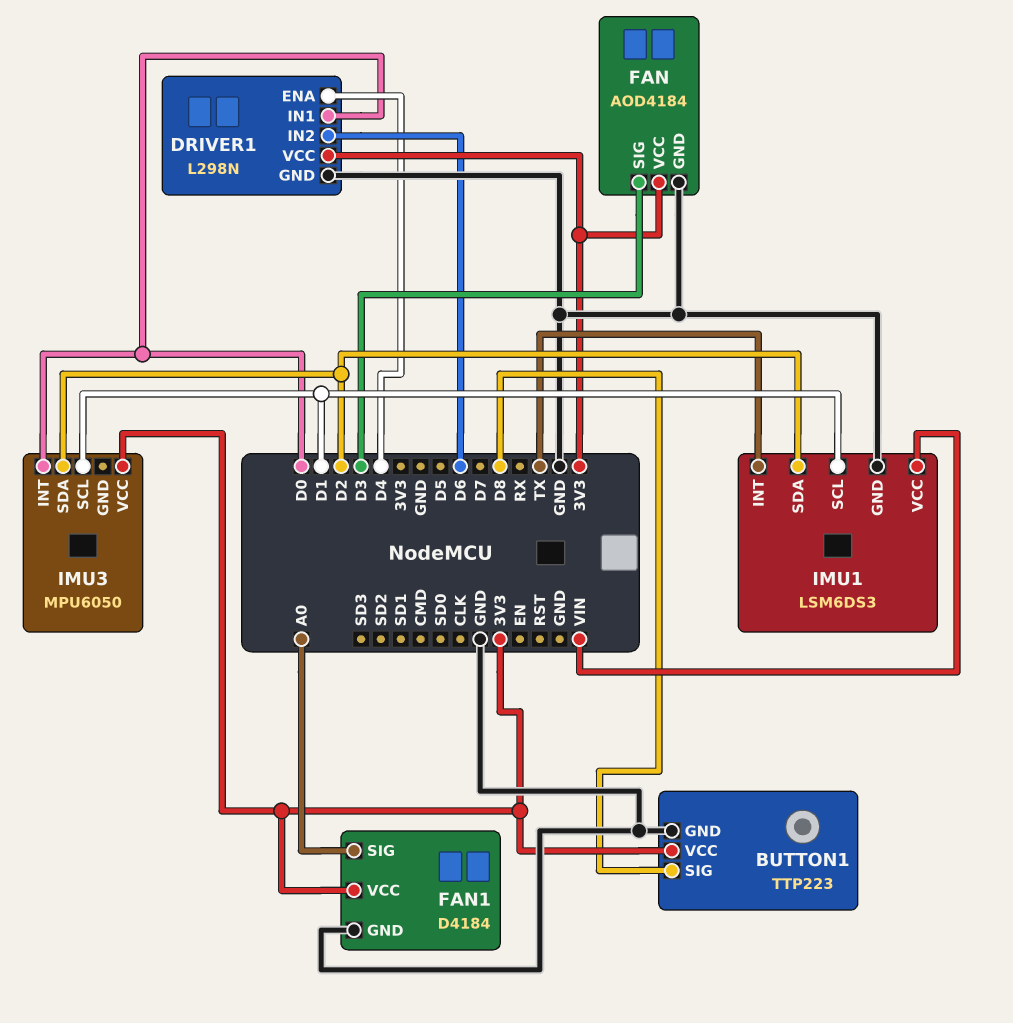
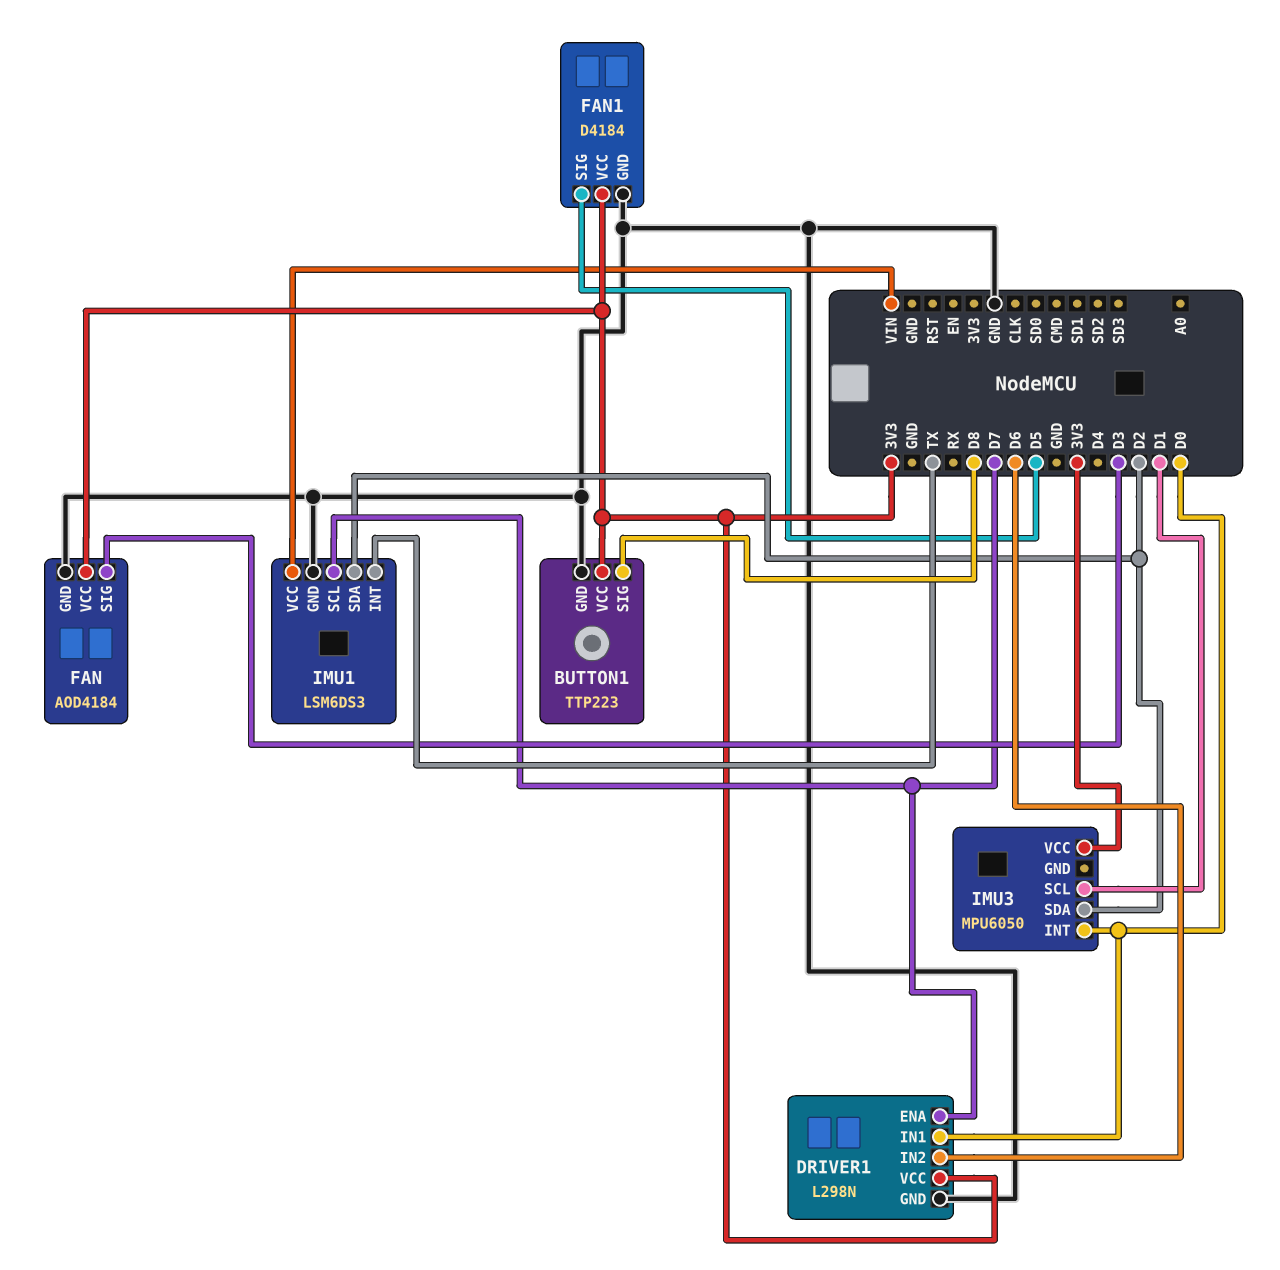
DRIVER1 pin ENA: D4 -> D7
FAN1 pin SIG: A0 -> D5
IMU1 pin SCL: D1 -> D7

